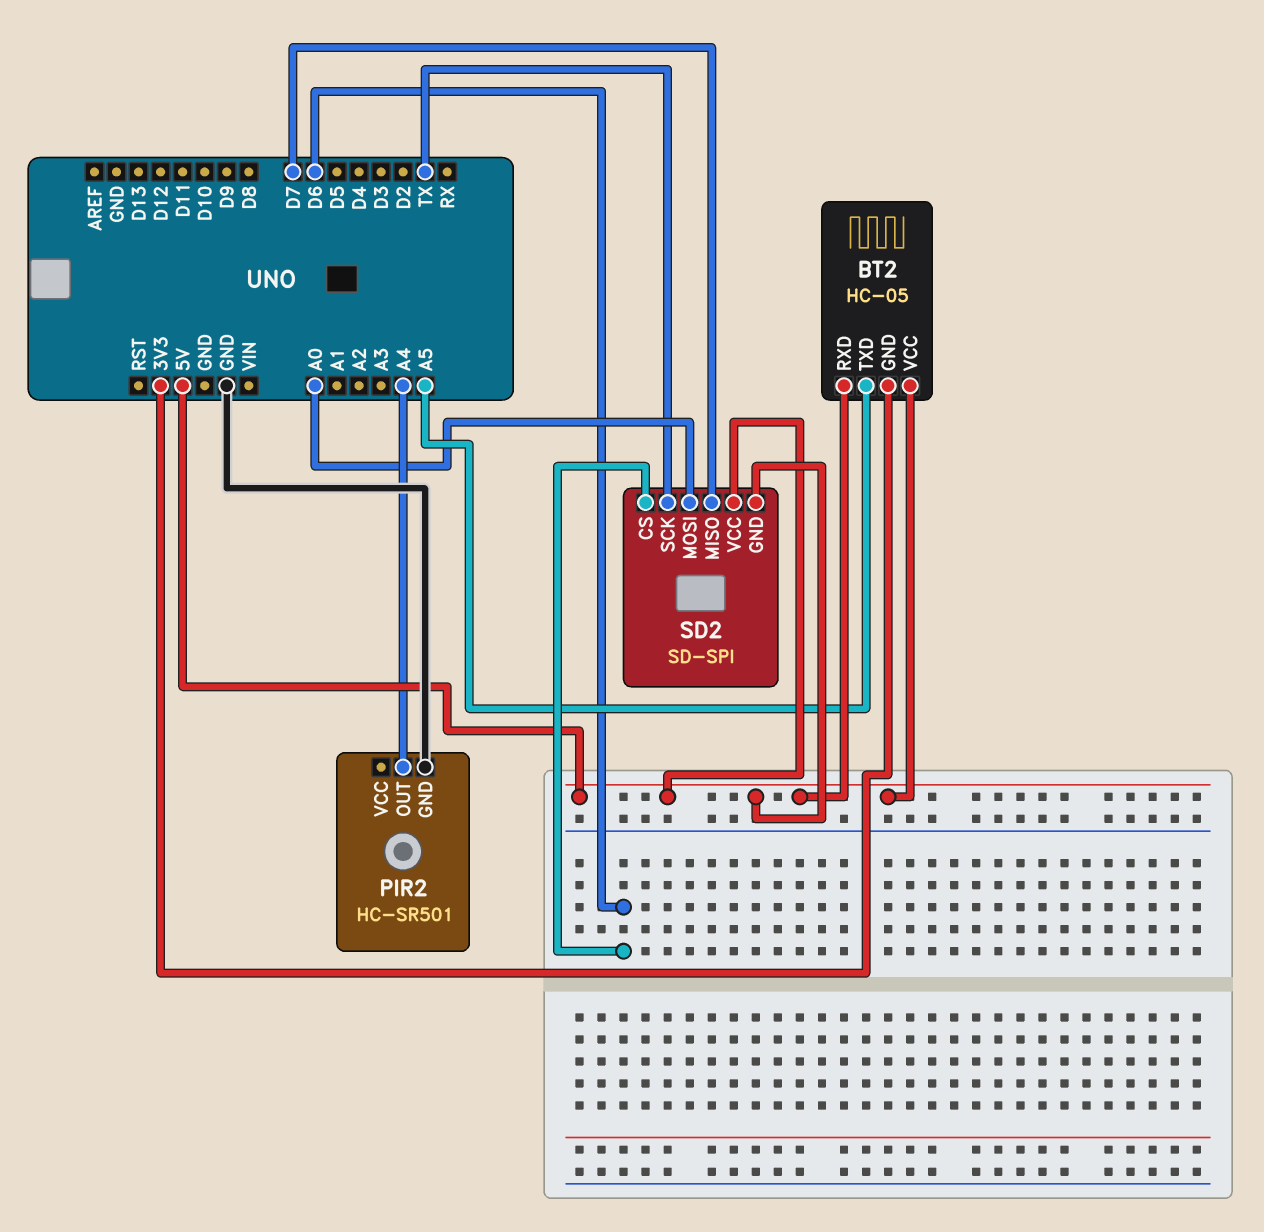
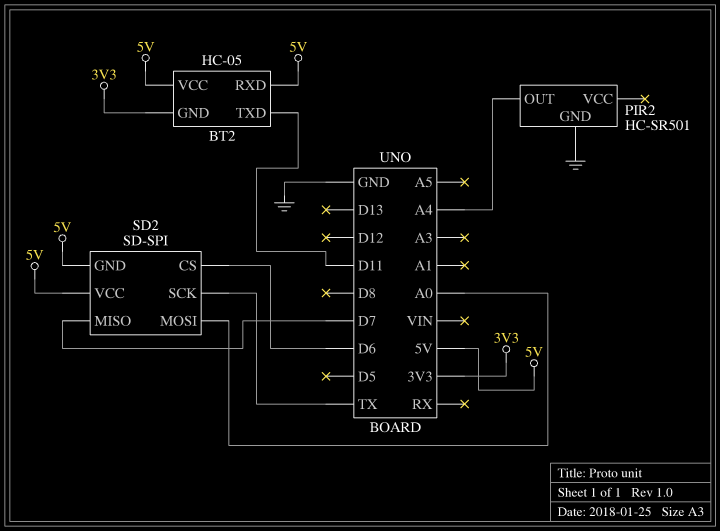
BT2 pin TXD: A5 -> D11

